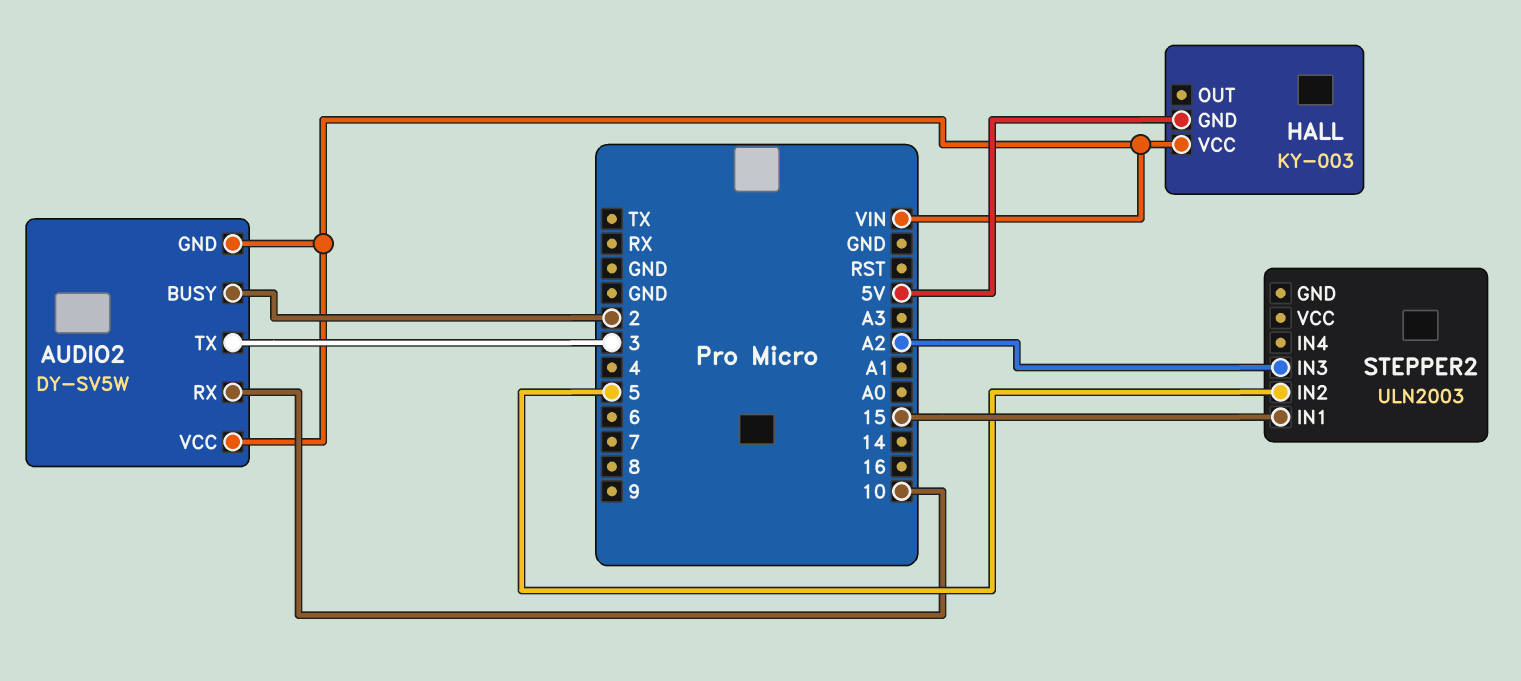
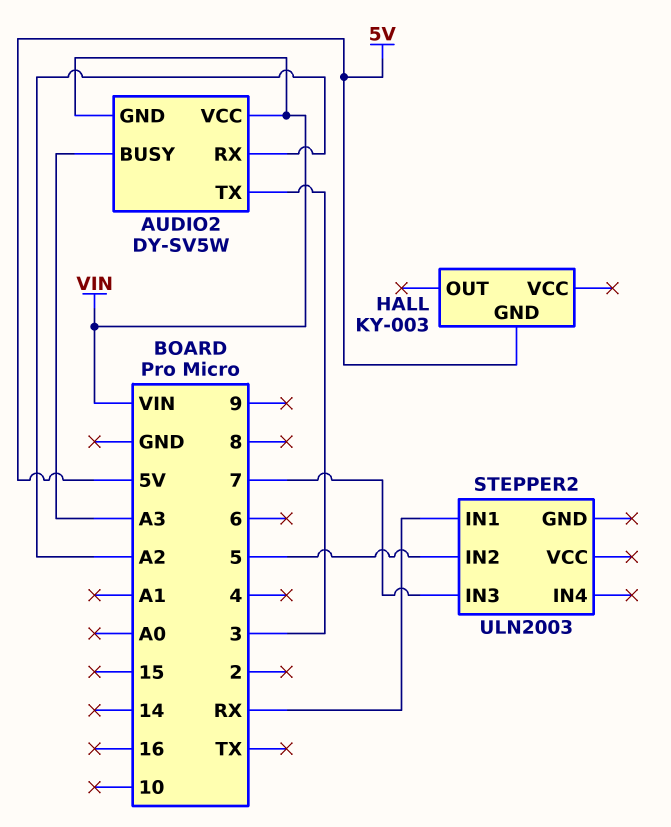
AUDIO2 pin BUSY: 2 -> A3
AUDIO2 pin RX: 10 -> A2
HALL pin VCC: VIN -> none
STEPPER2 pin IN1: 15 -> RX
STEPPER2 pin IN3: A2 -> 7

